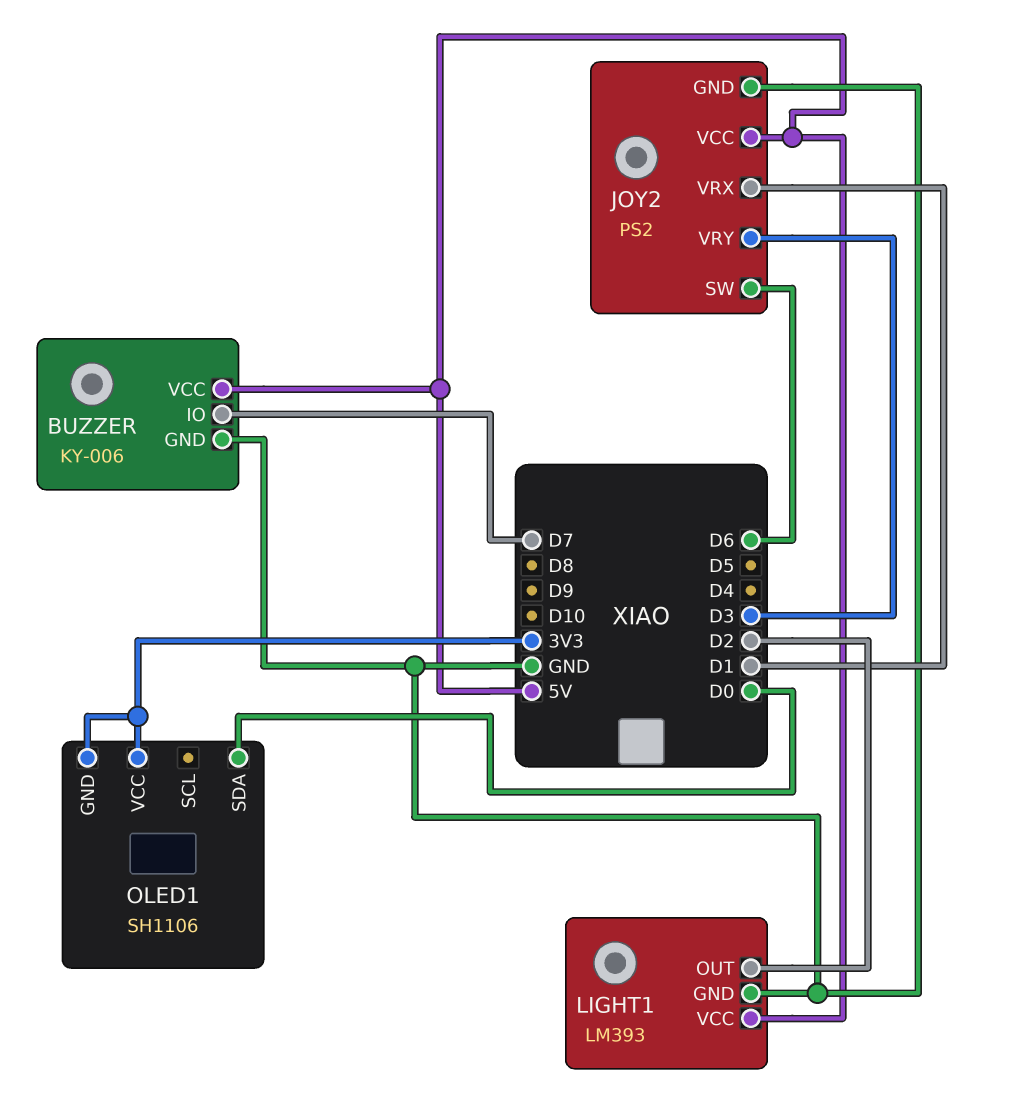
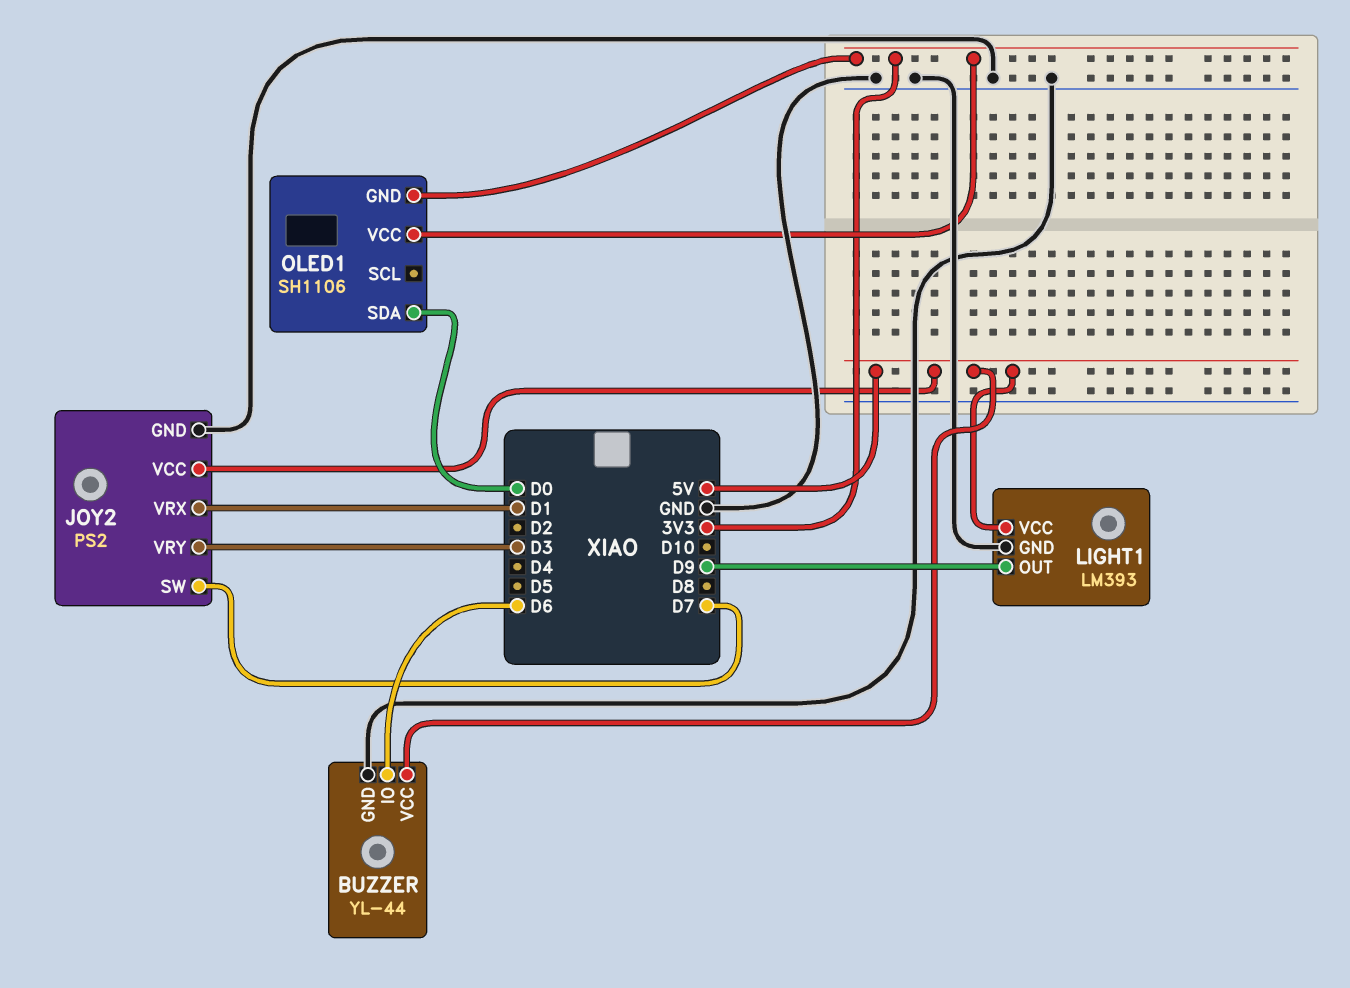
BUZZER: KY-006 -> YL-44
BUZZER pin IO: D7 -> D6
JOY2 pin SW: D6 -> D7
LIGHT1 pin OUT: D2 -> D9

